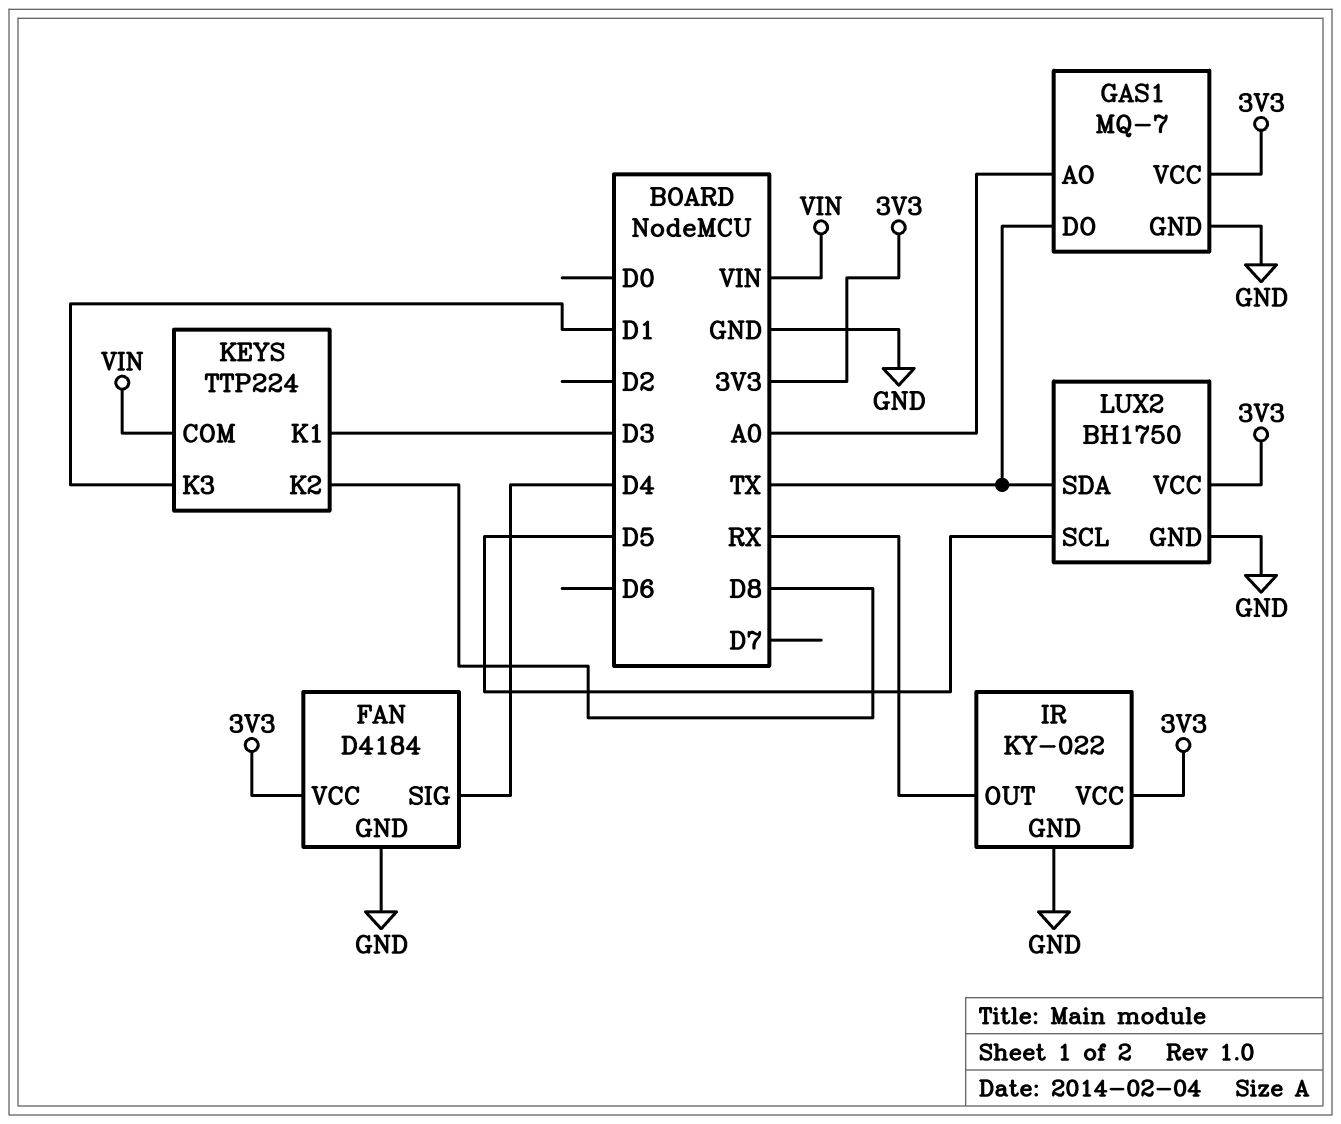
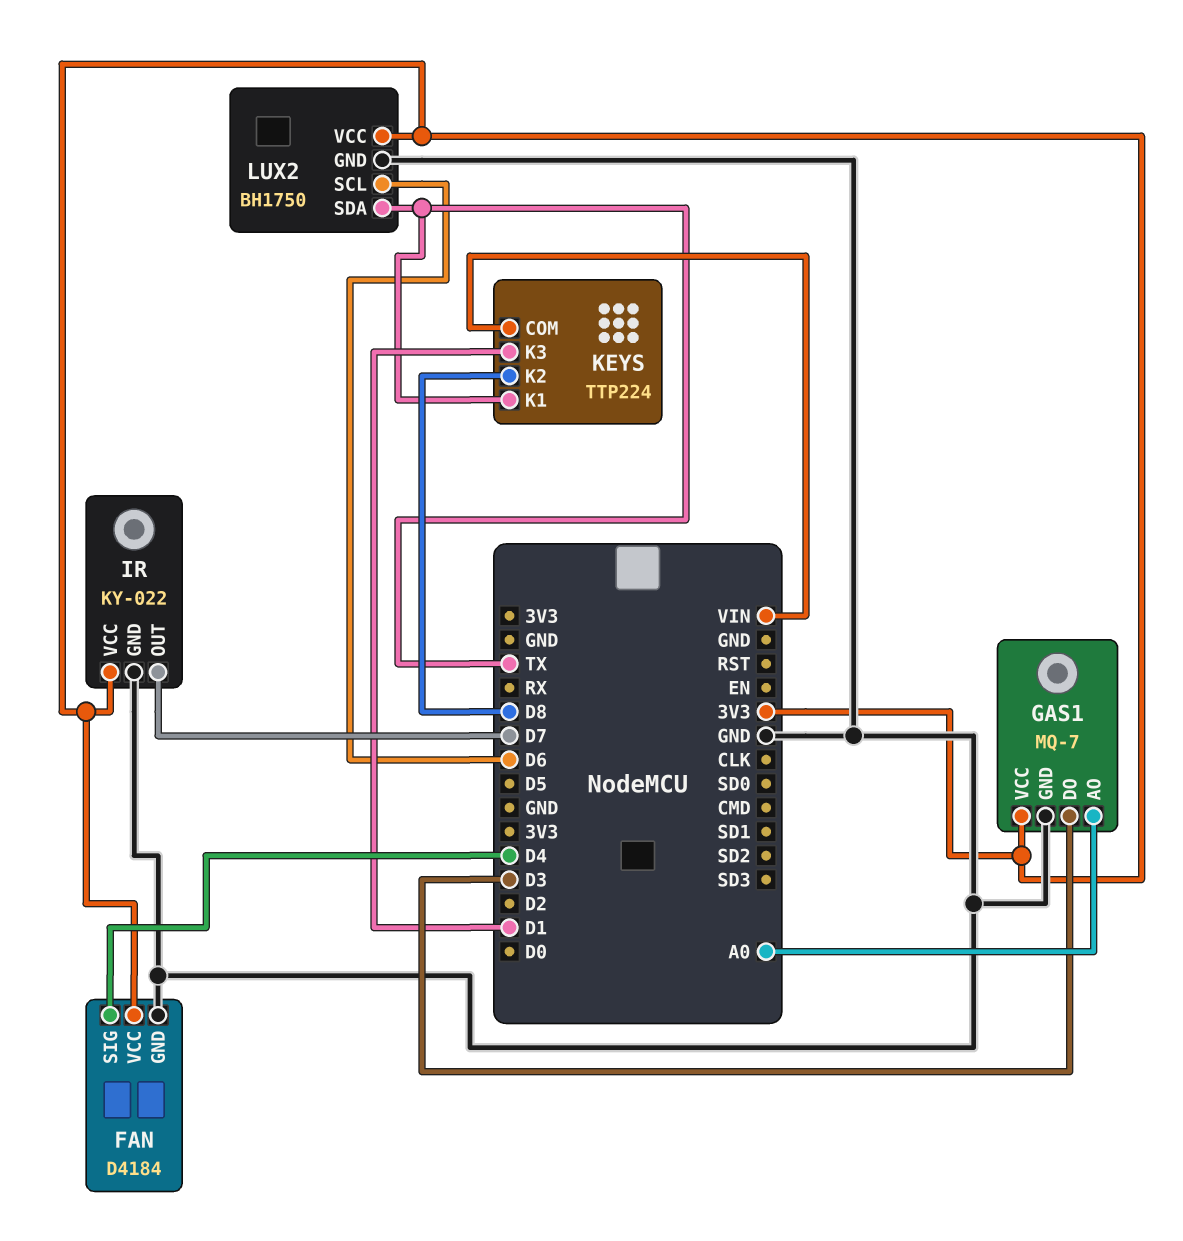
GAS1 pin DO: TX -> D3
IR pin OUT: RX -> D7
KEYS pin K1: D3 -> TX
LUX2 pin SCL: D5 -> D6

